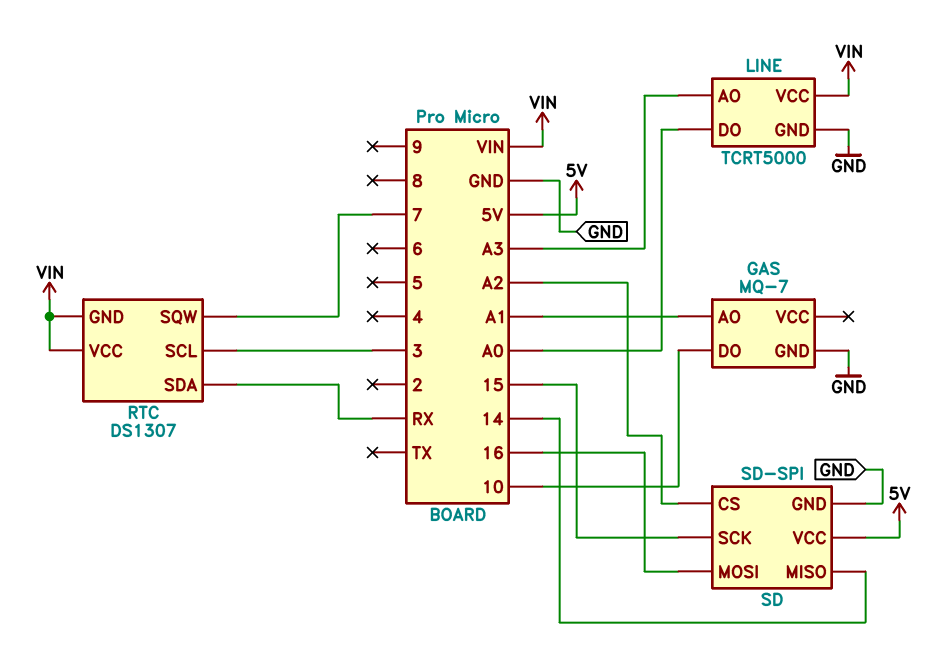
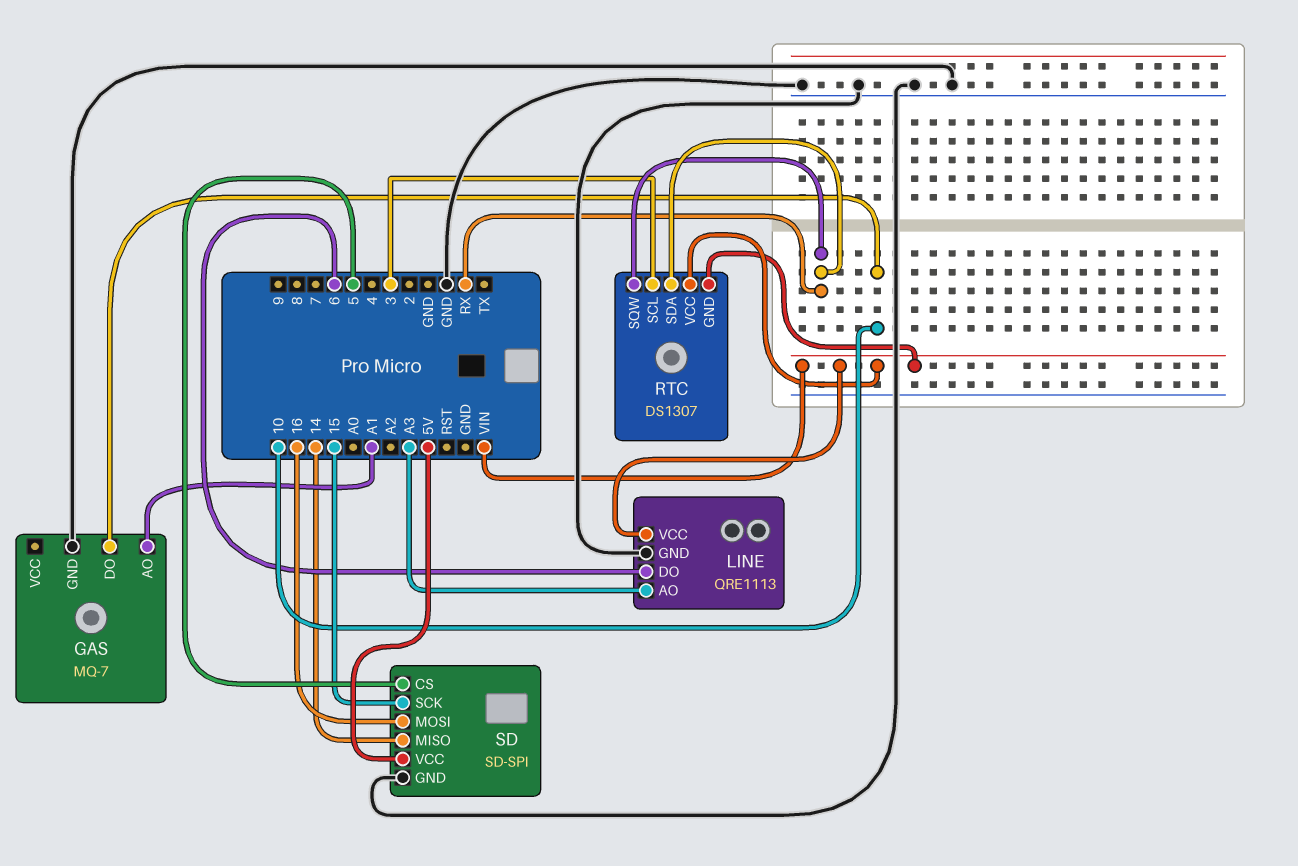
LINE: TCRT5000 -> QRE1113
LINE pin DO: A0 -> 6
RTC pin SQW: 7 -> RX
SD pin CS: A2 -> 5

